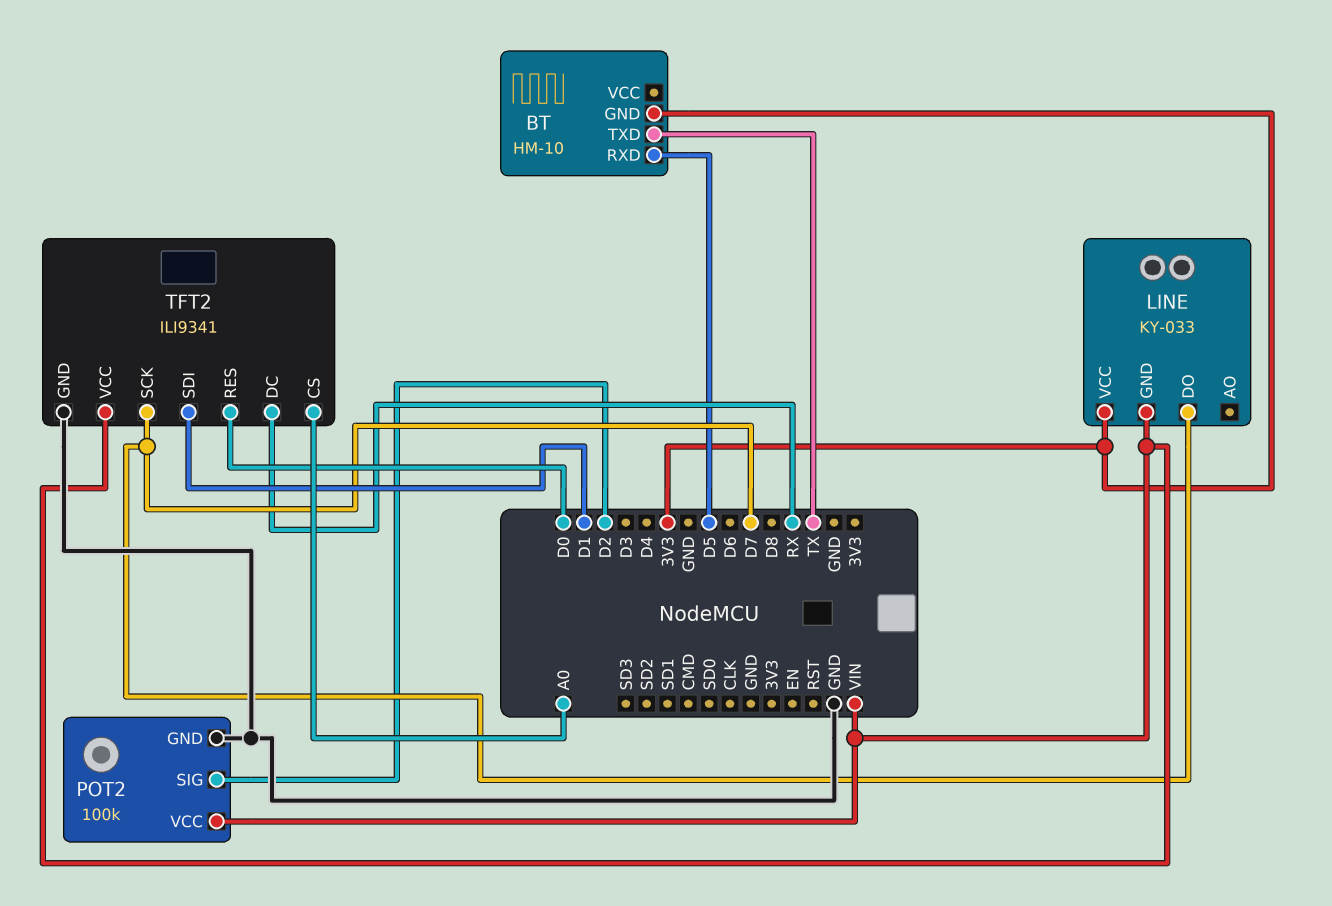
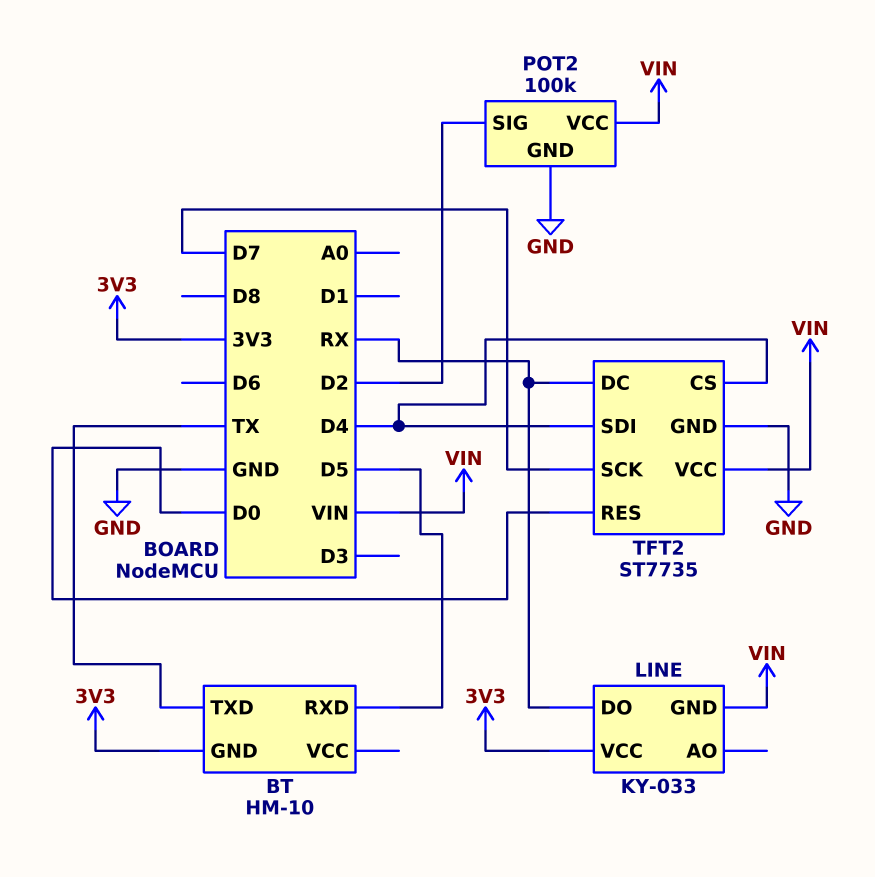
LINE pin DO: D7 -> RX
TFT2: ILI9341 -> ST7735
TFT2 pin CS: A0 -> D4
TFT2 pin SDI: D1 -> D4

